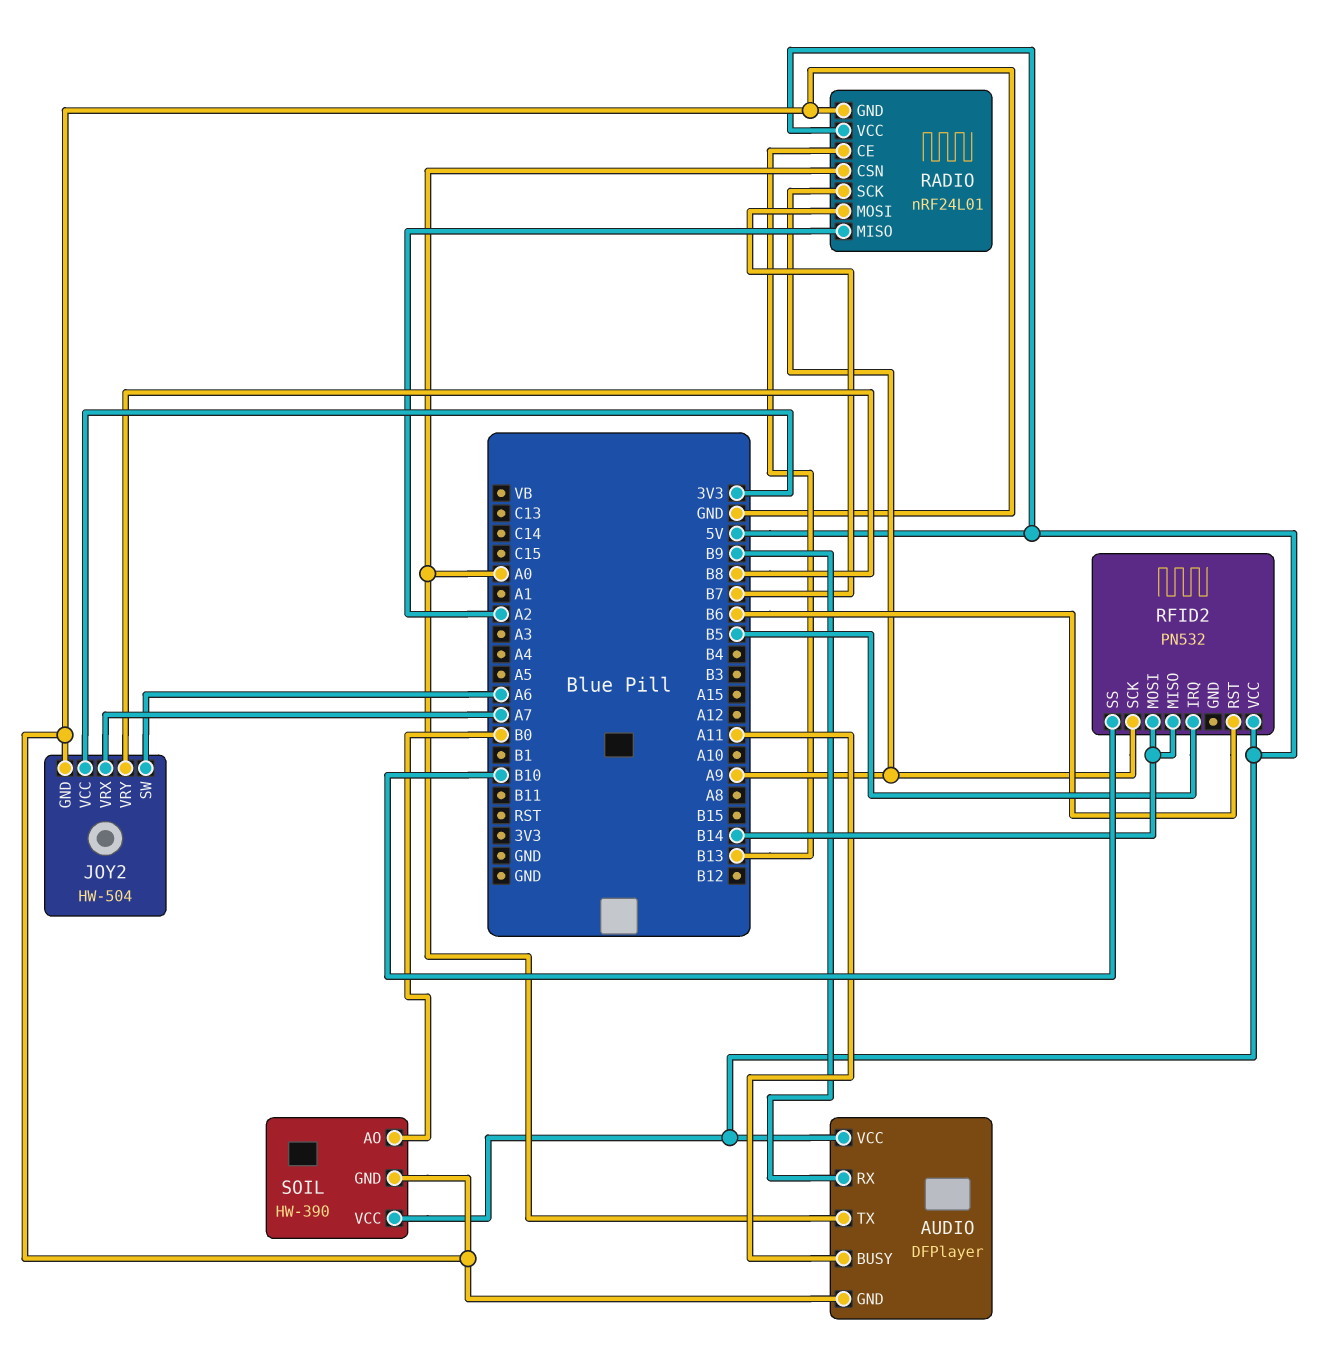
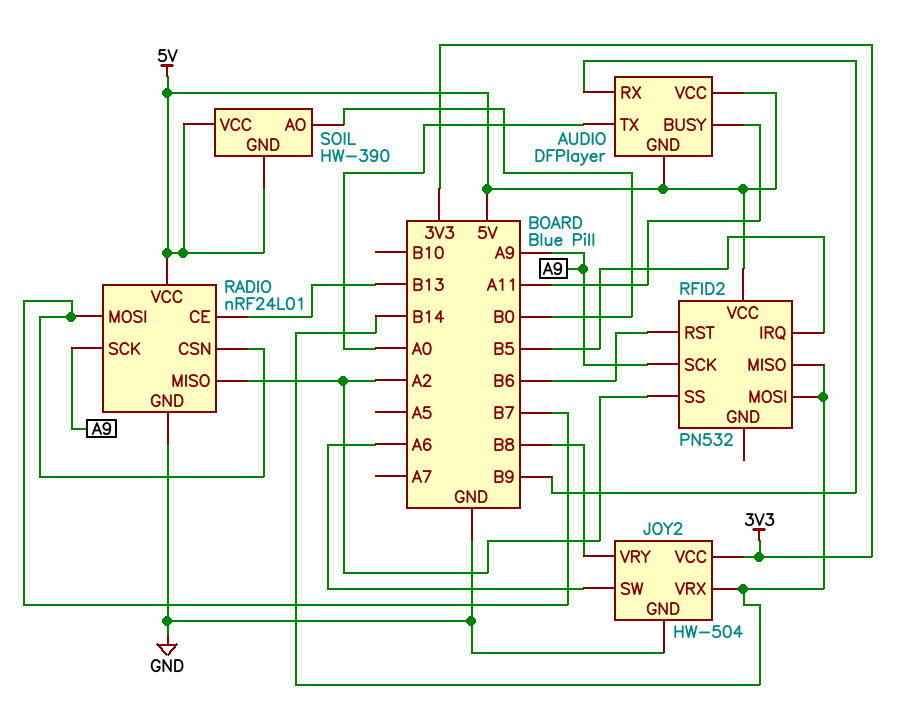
AUDIO pin GND: GND -> 5V
JOY2 pin VRX: A7 -> B14
RADIO pin CSN: A0 -> B7
RFID2 pin SS: B10 -> A2
SOIL pin GND: GND -> 5V

